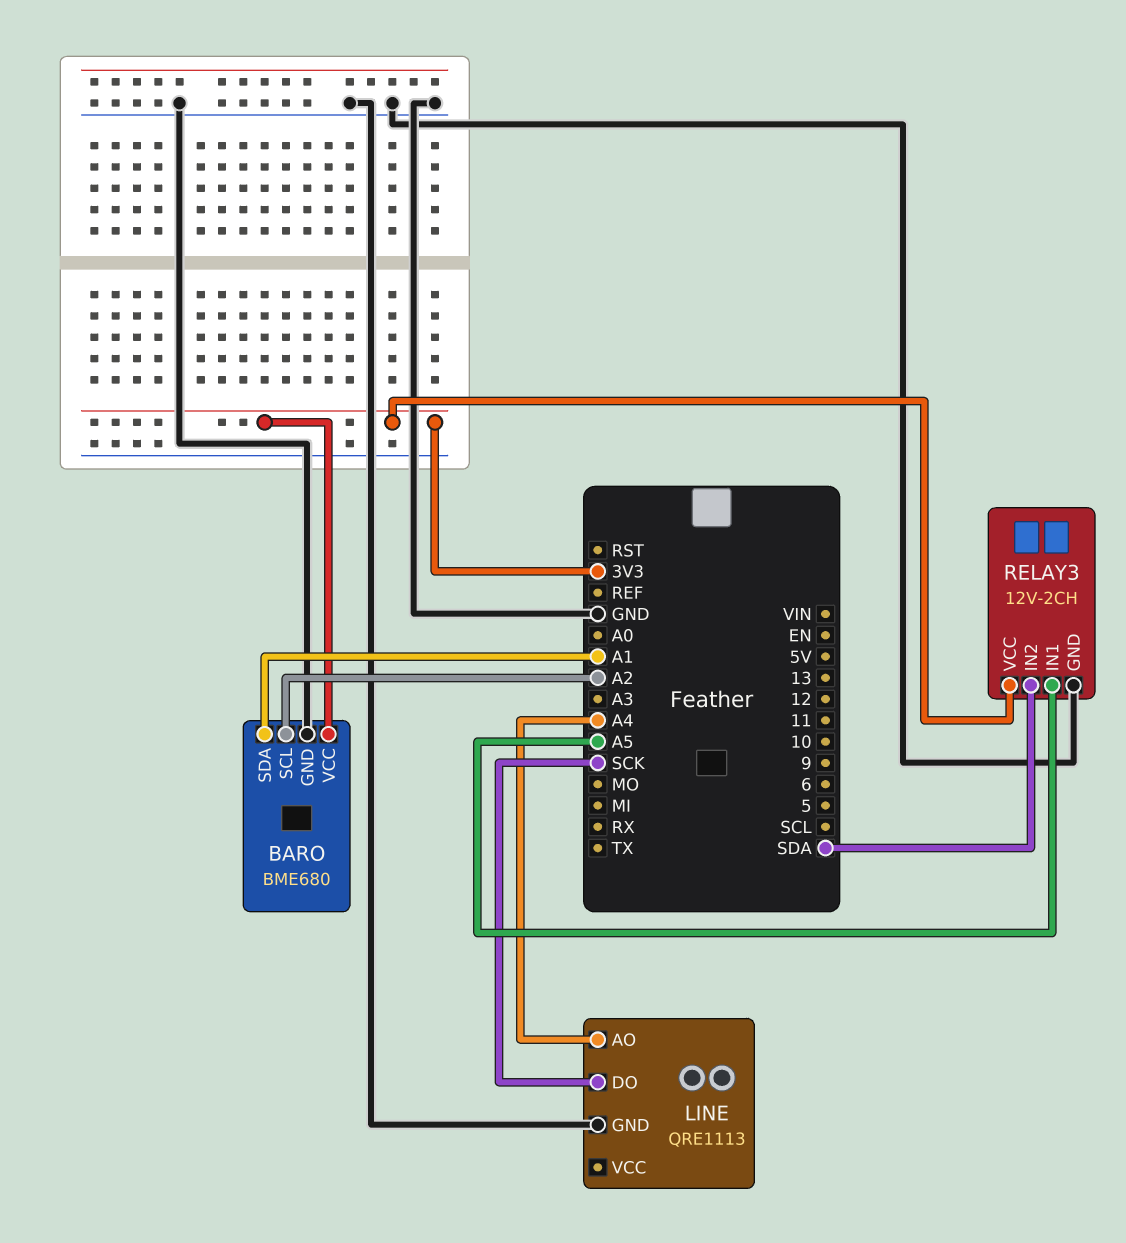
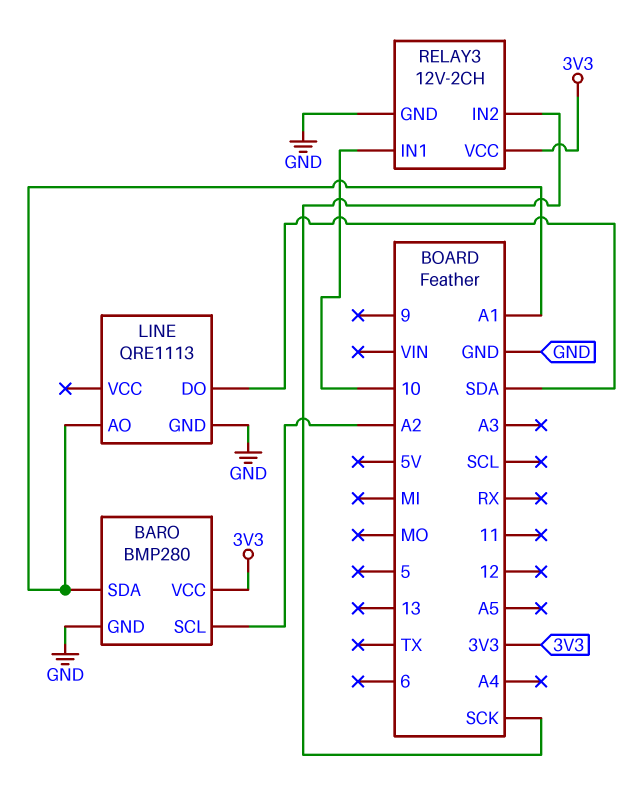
BARO: BME680 -> BMP280
LINE pin AO: A4 -> A1
LINE pin DO: SCK -> SDA
RELAY3 pin IN1: A5 -> 10
RELAY3 pin IN2: SDA -> SCK

